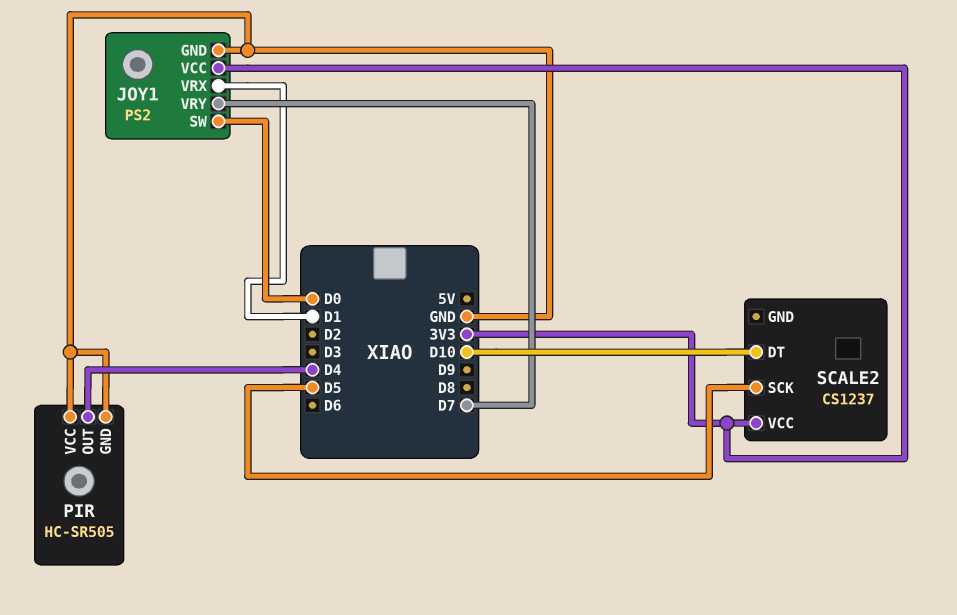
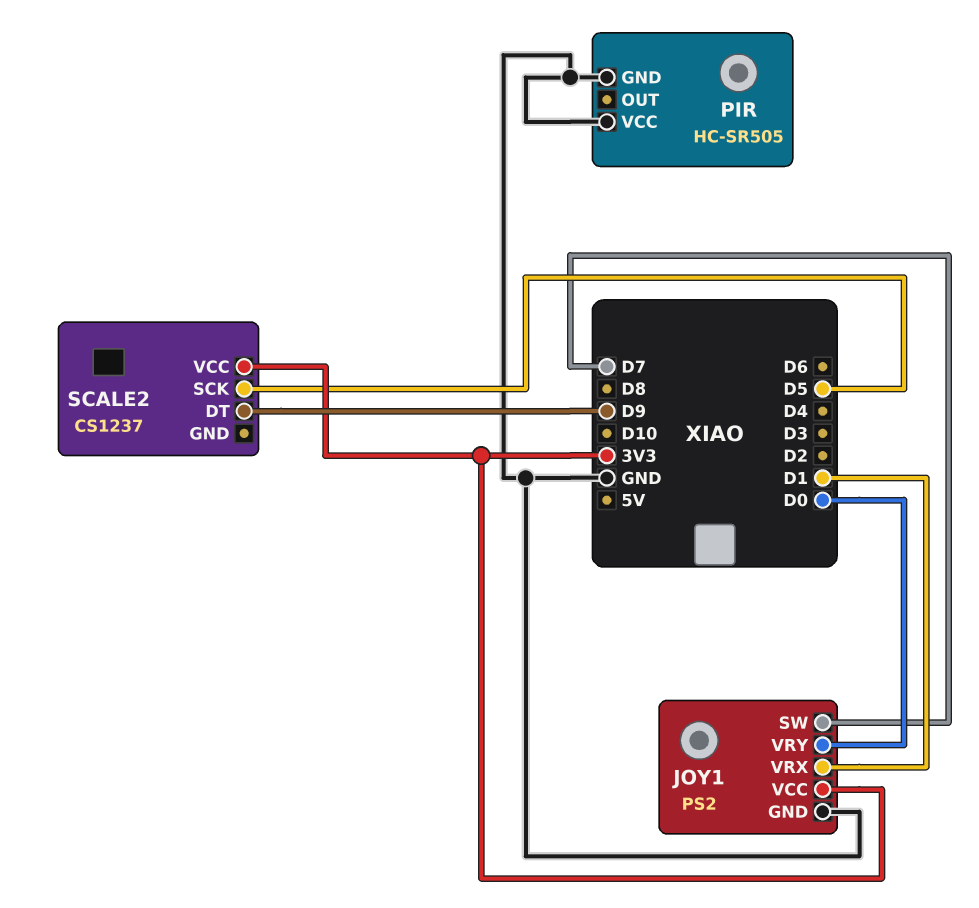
JOY1 pin SW: D0 -> D7
JOY1 pin VRY: D7 -> D0
PIR pin OUT: D4 -> none
SCALE2 pin DT: D10 -> D9

